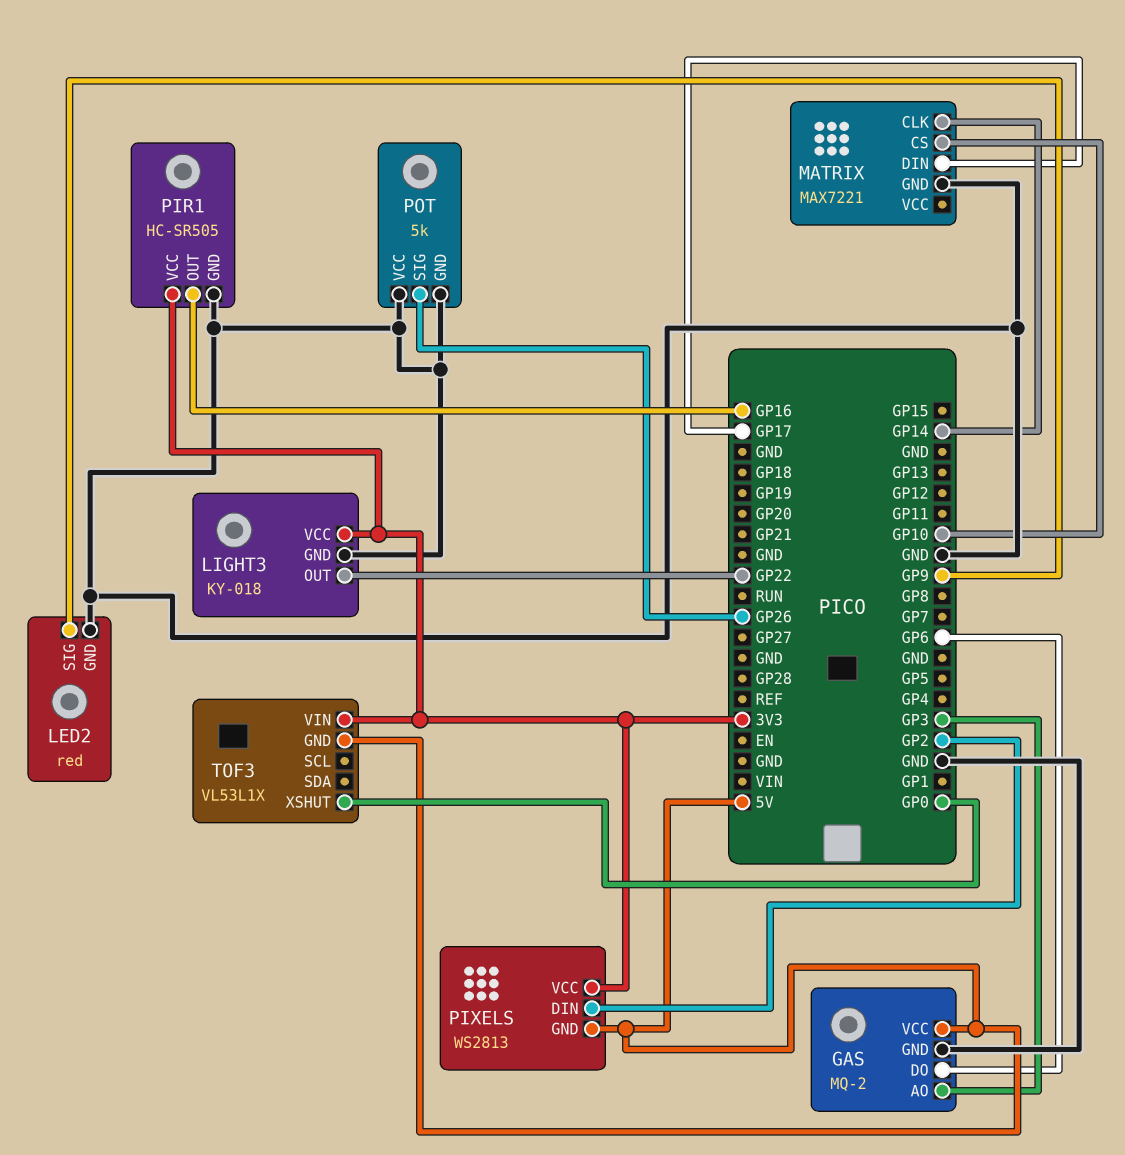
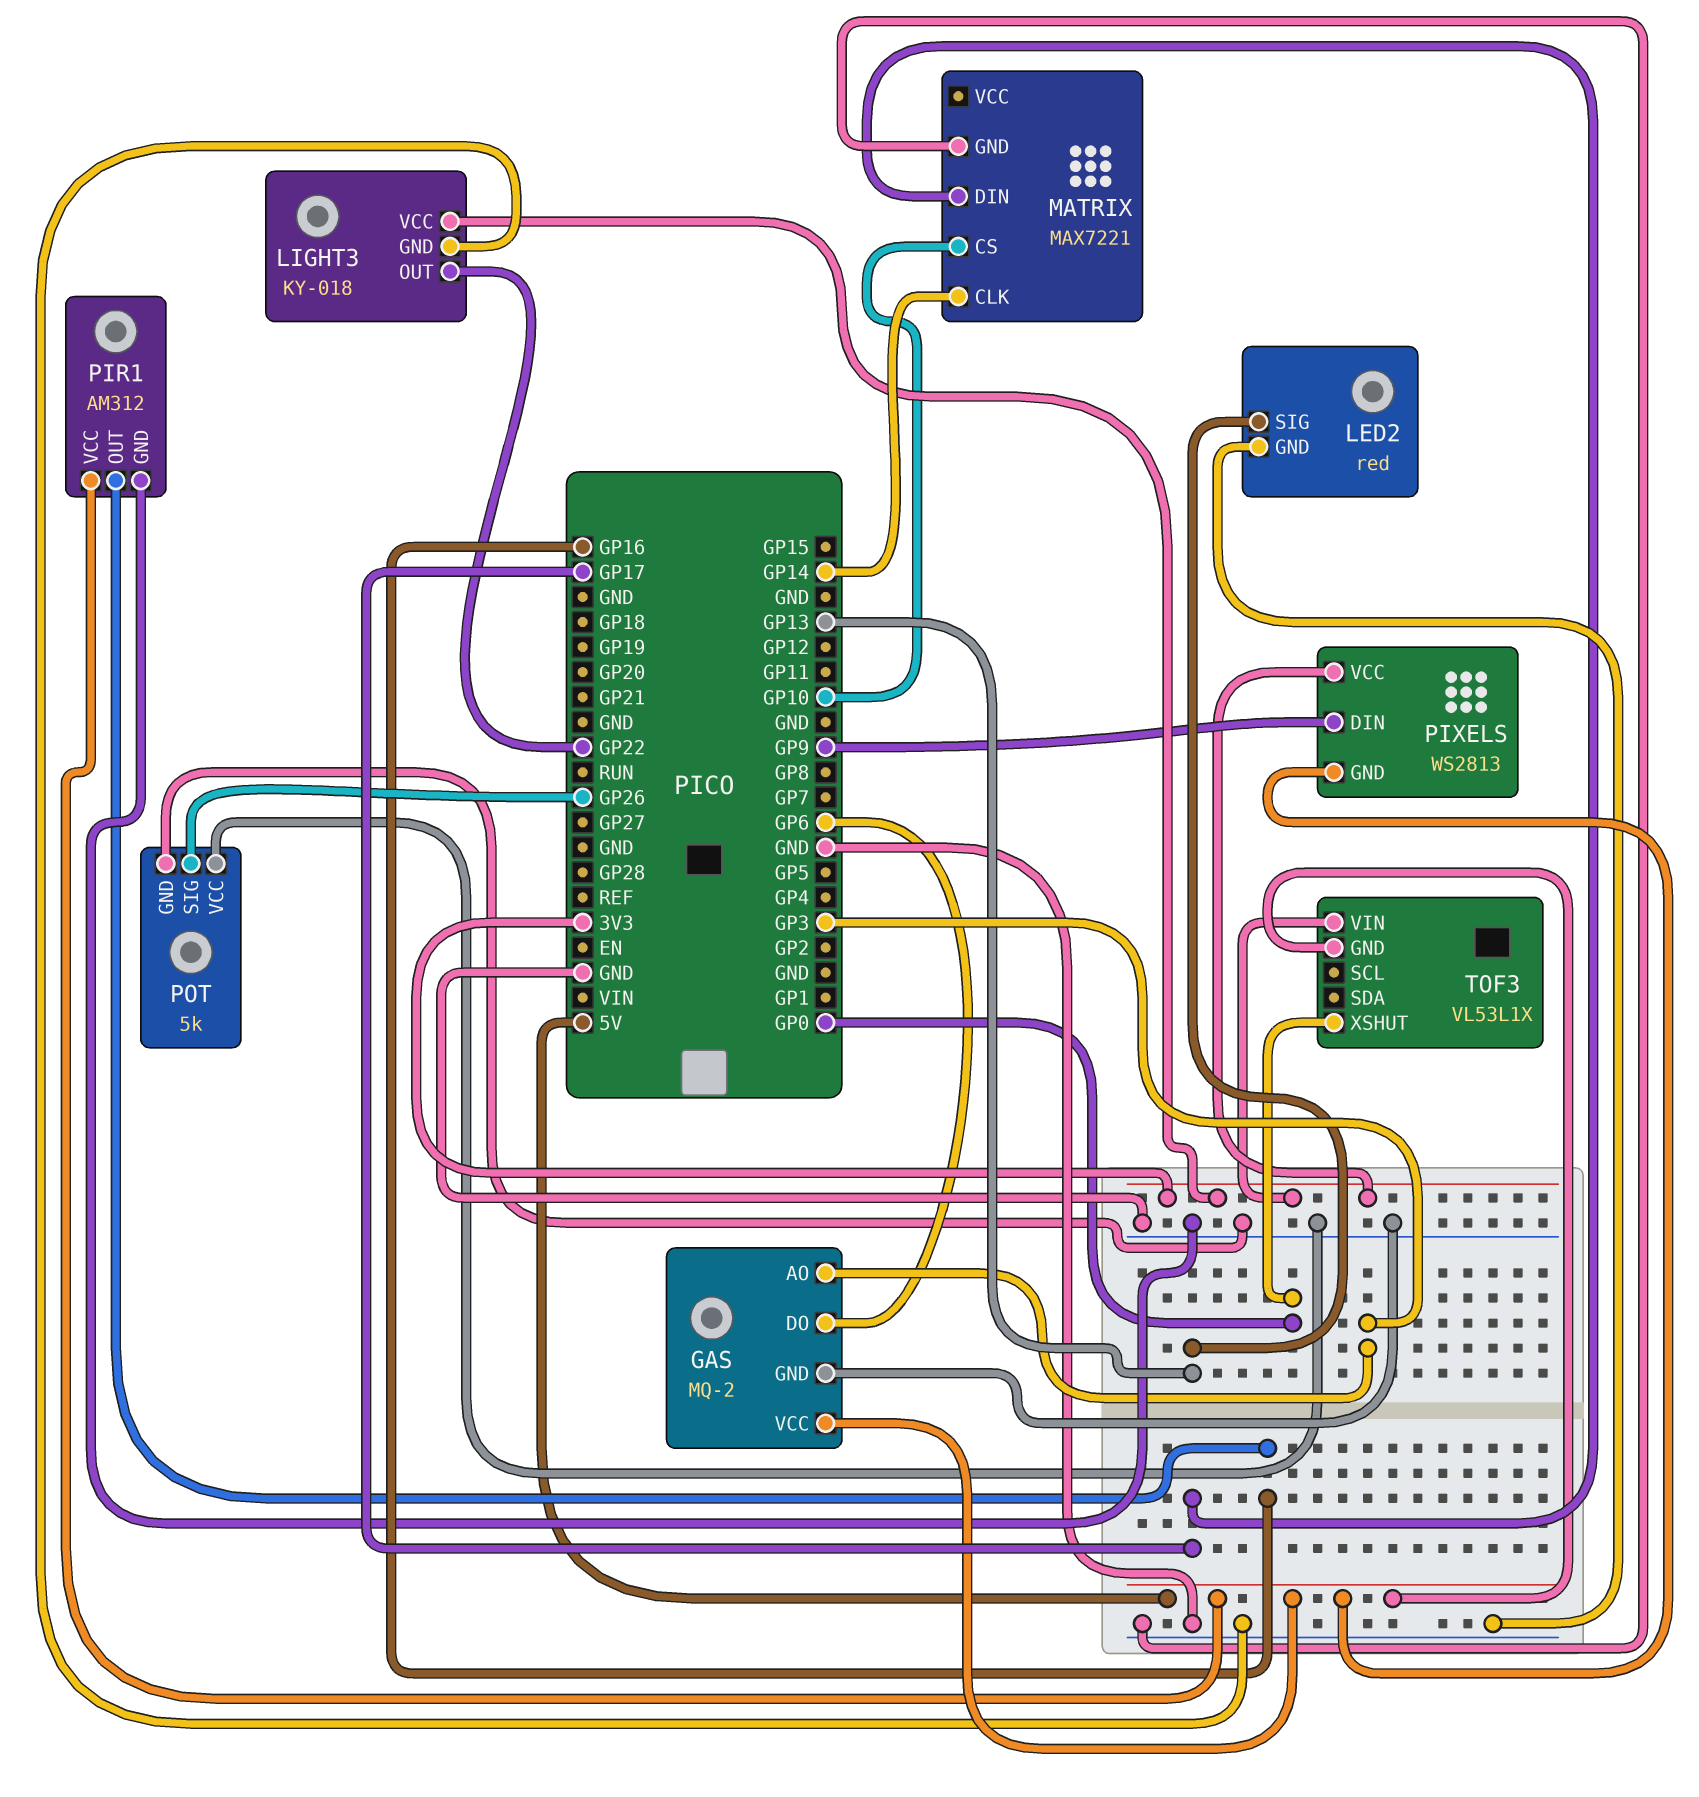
LED2 pin SIG: GP9 -> GP13
PIR1: HC-SR505 -> AM312
PIR1 pin VCC: 3V3 -> 5V
PIXELS pin DIN: GP2 -> GP9

